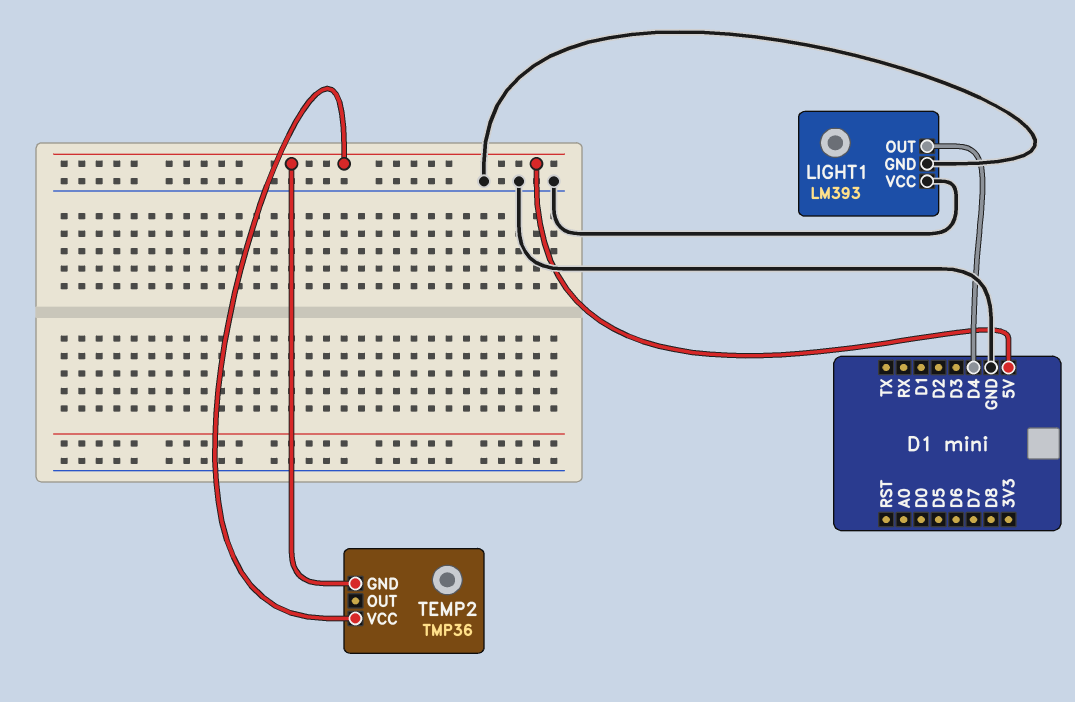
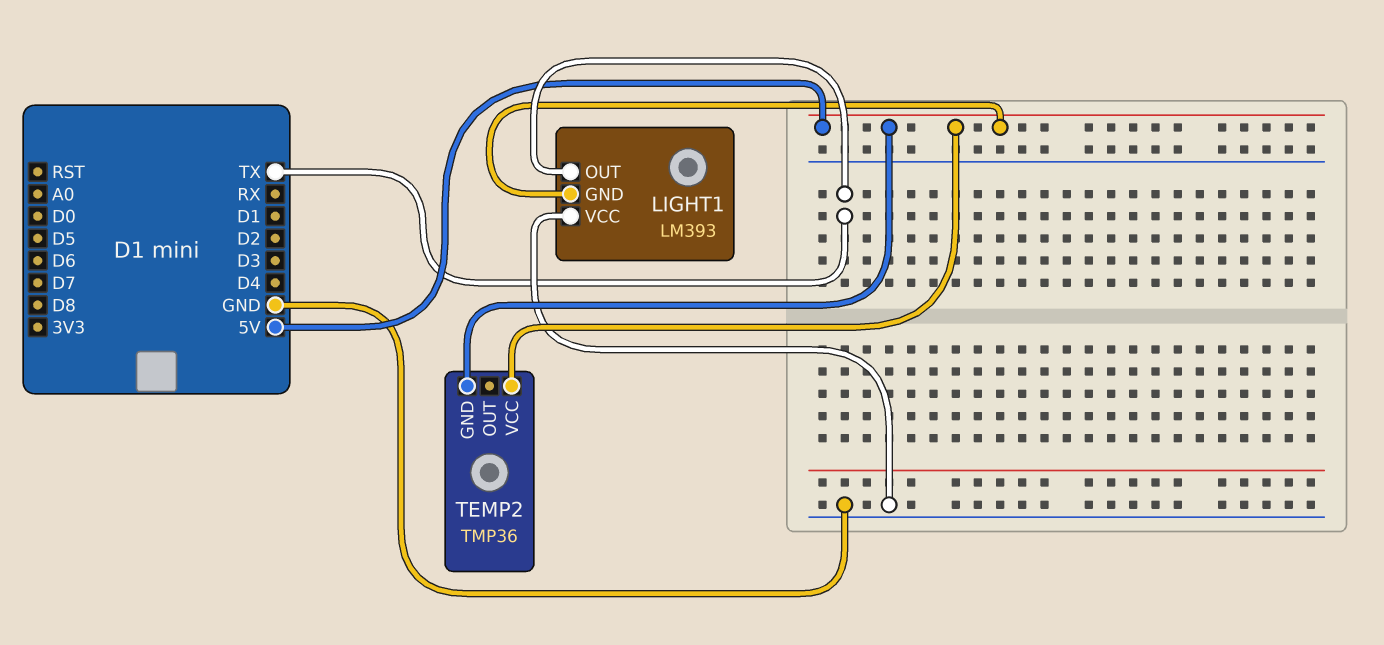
LIGHT1 pin GND: GND -> 5V
LIGHT1 pin OUT: D4 -> TX

